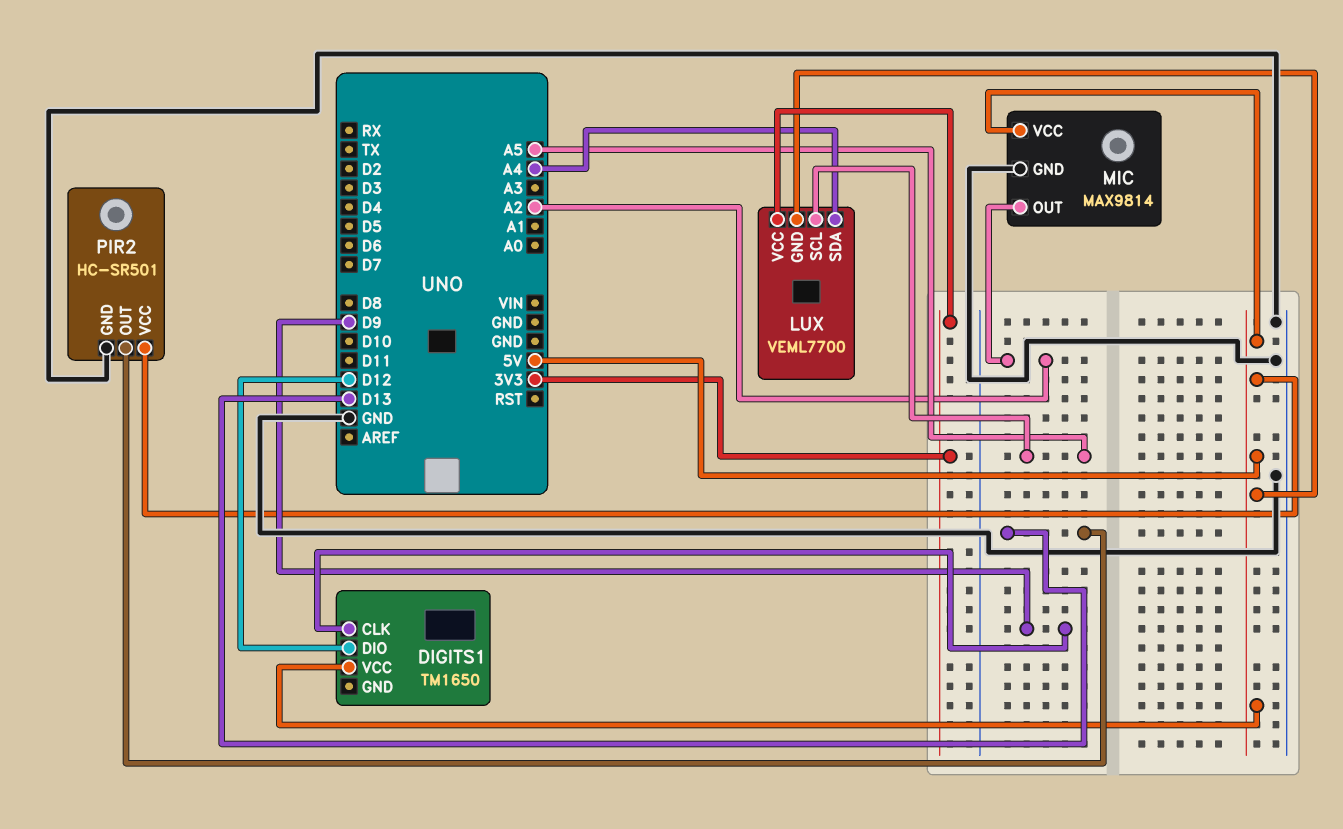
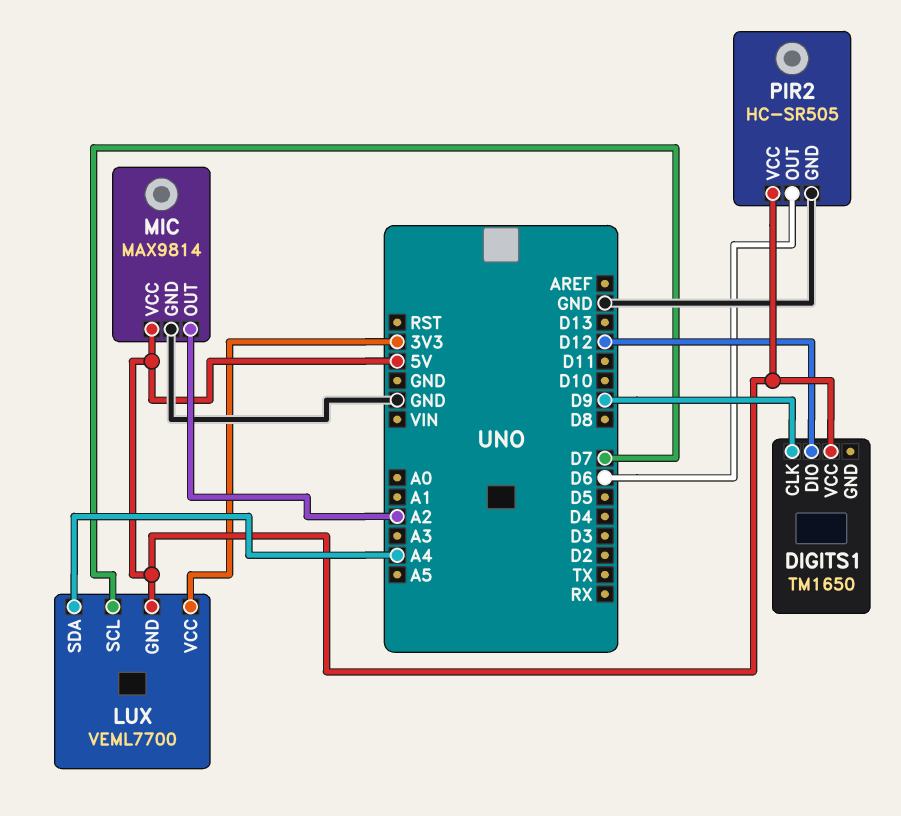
LUX pin SCL: A5 -> D7
PIR2: HC-SR501 -> HC-SR505
PIR2 pin OUT: D13 -> D6

